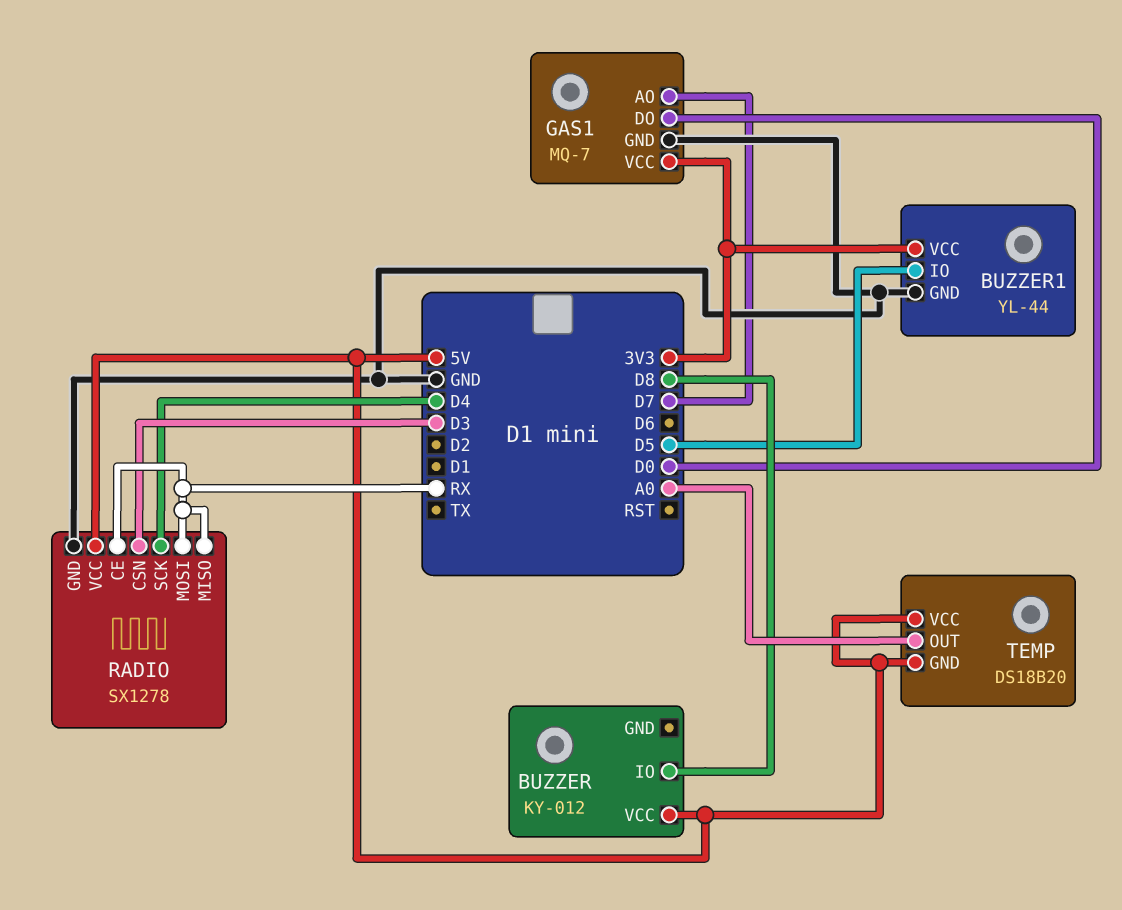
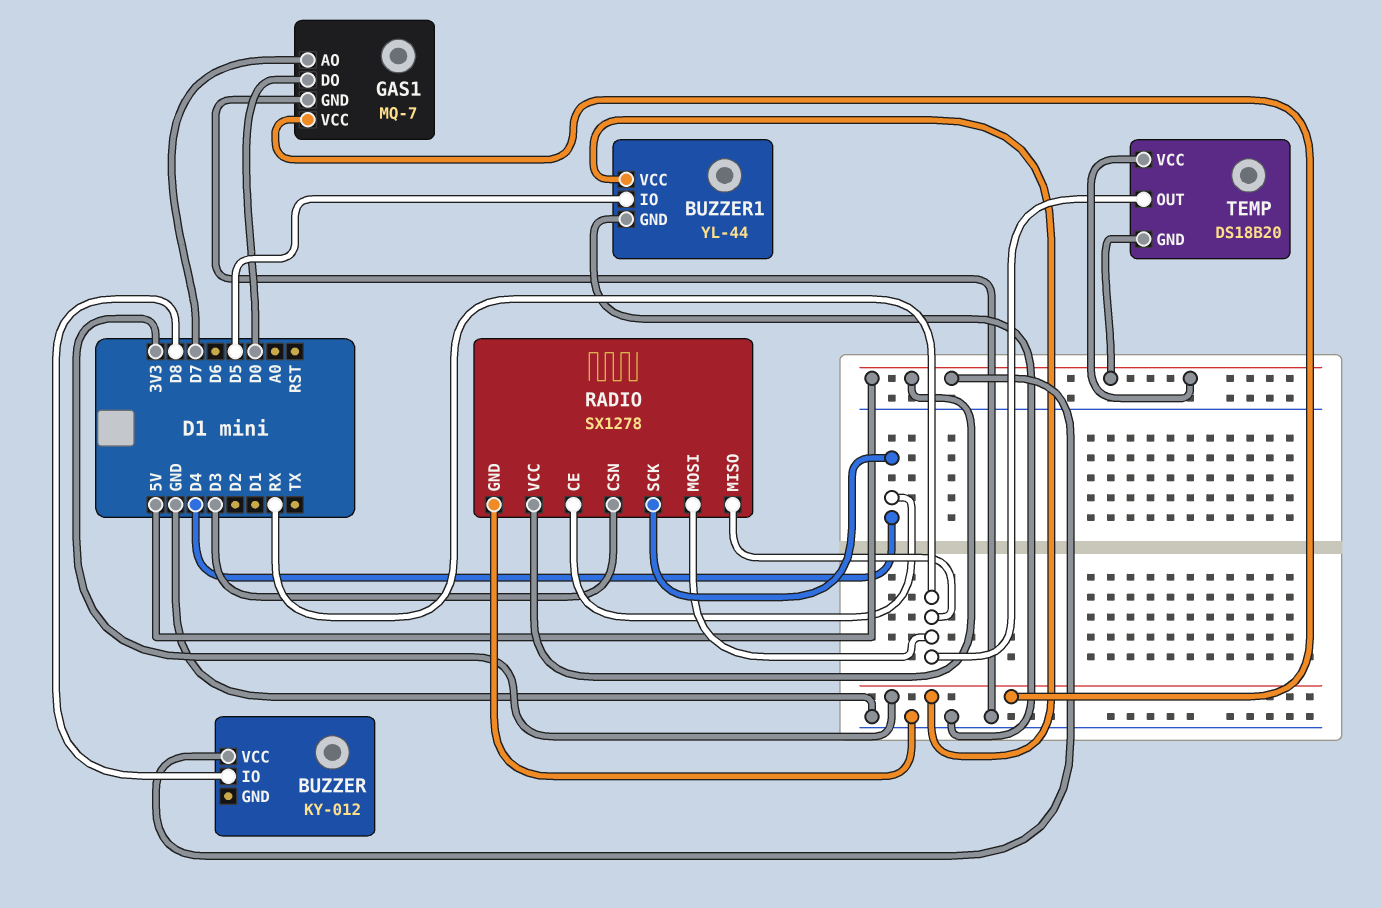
RADIO pin CE: RX -> D4
TEMP pin OUT: A0 -> RX

